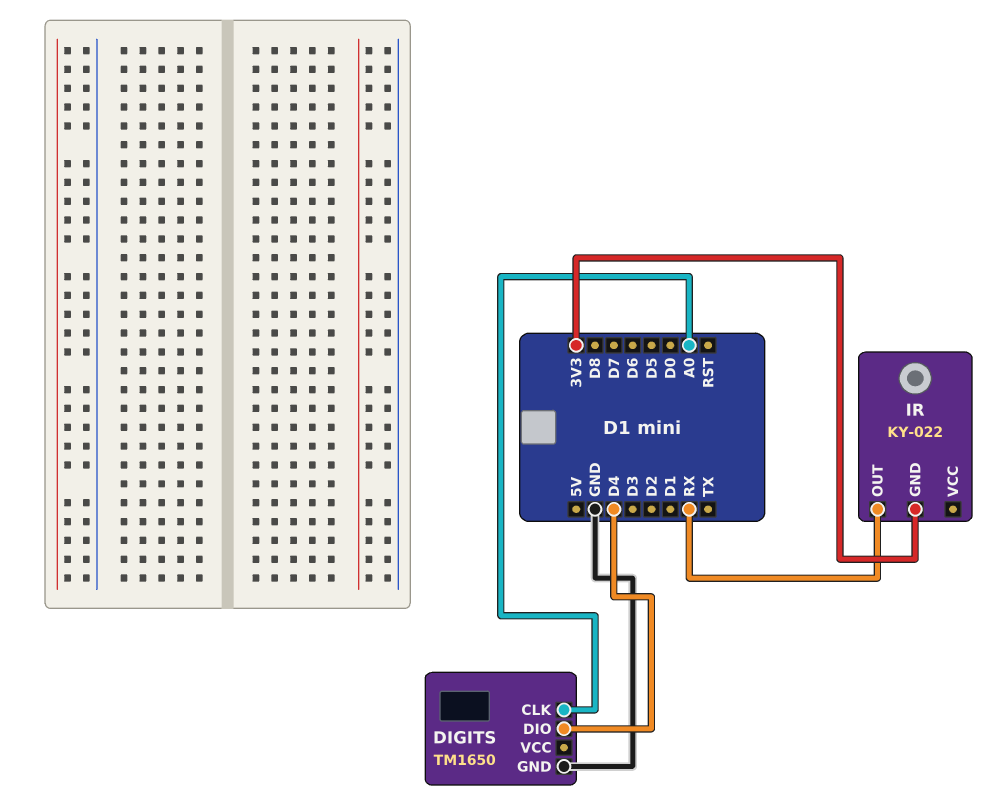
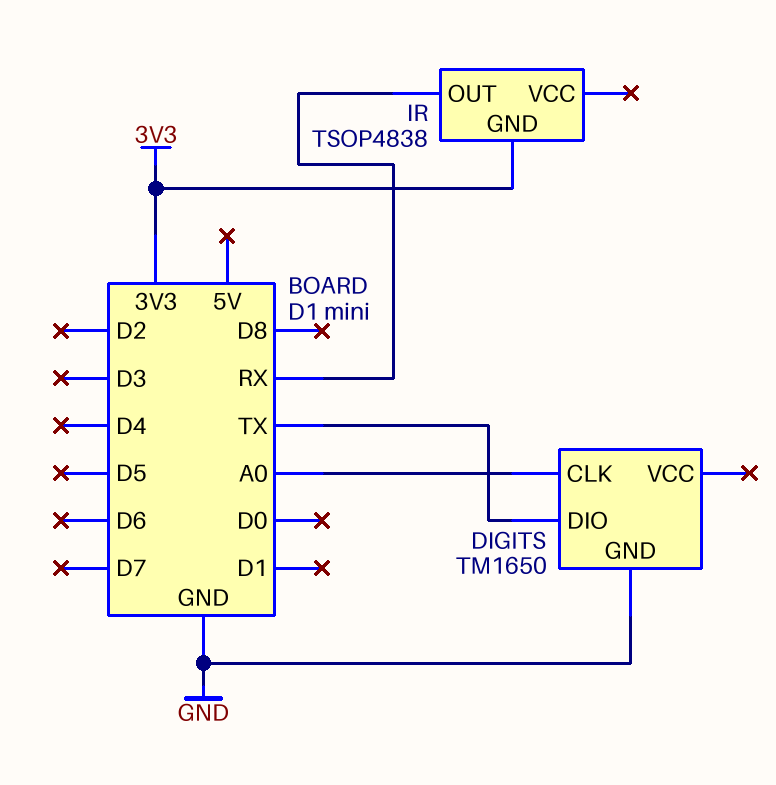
DIGITS pin DIO: D4 -> TX
IR: KY-022 -> TSOP4838

